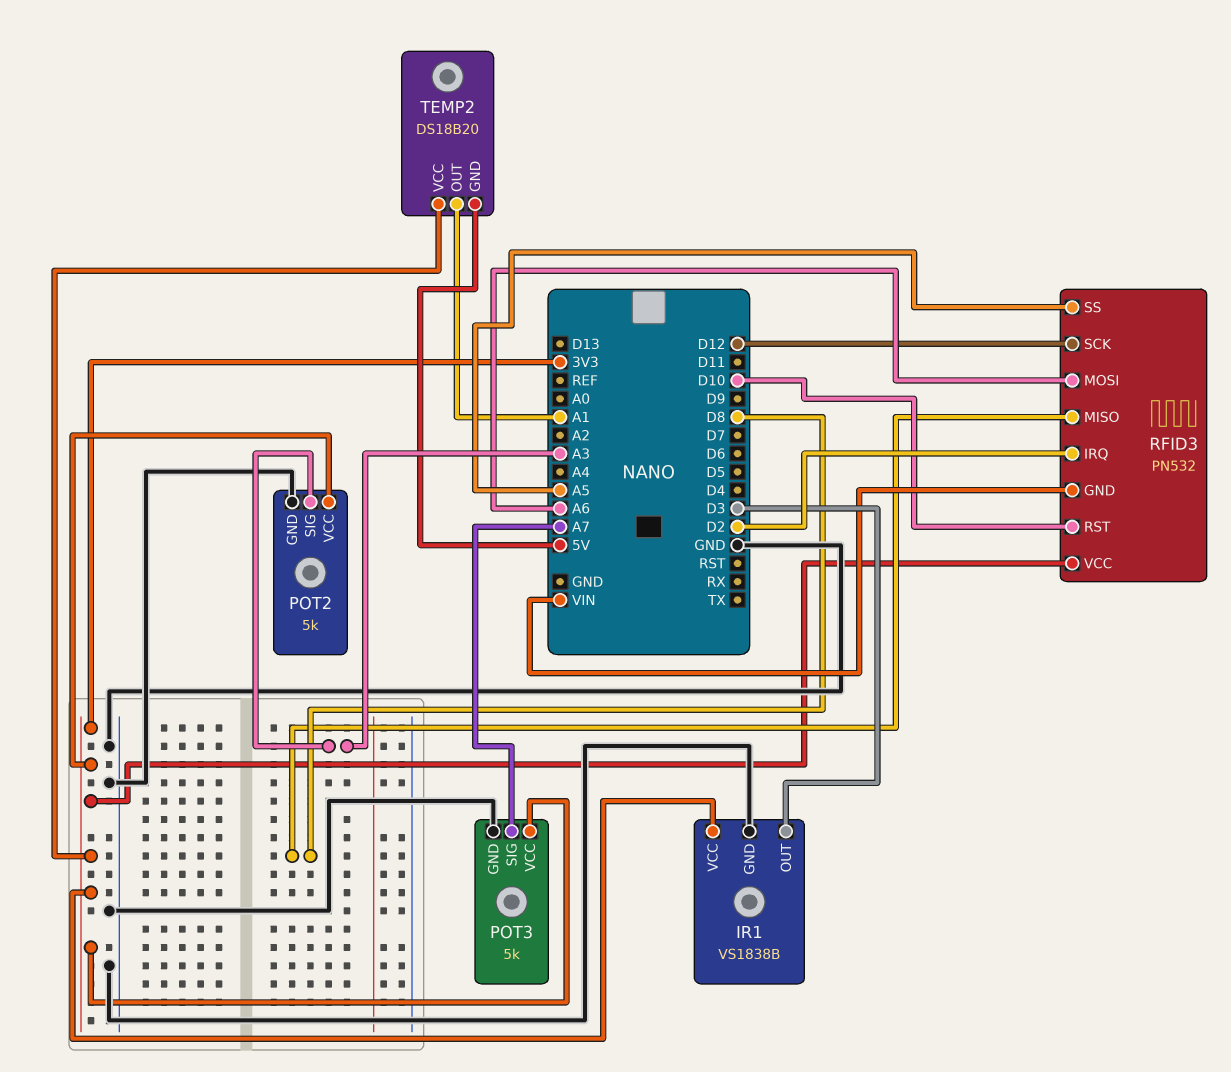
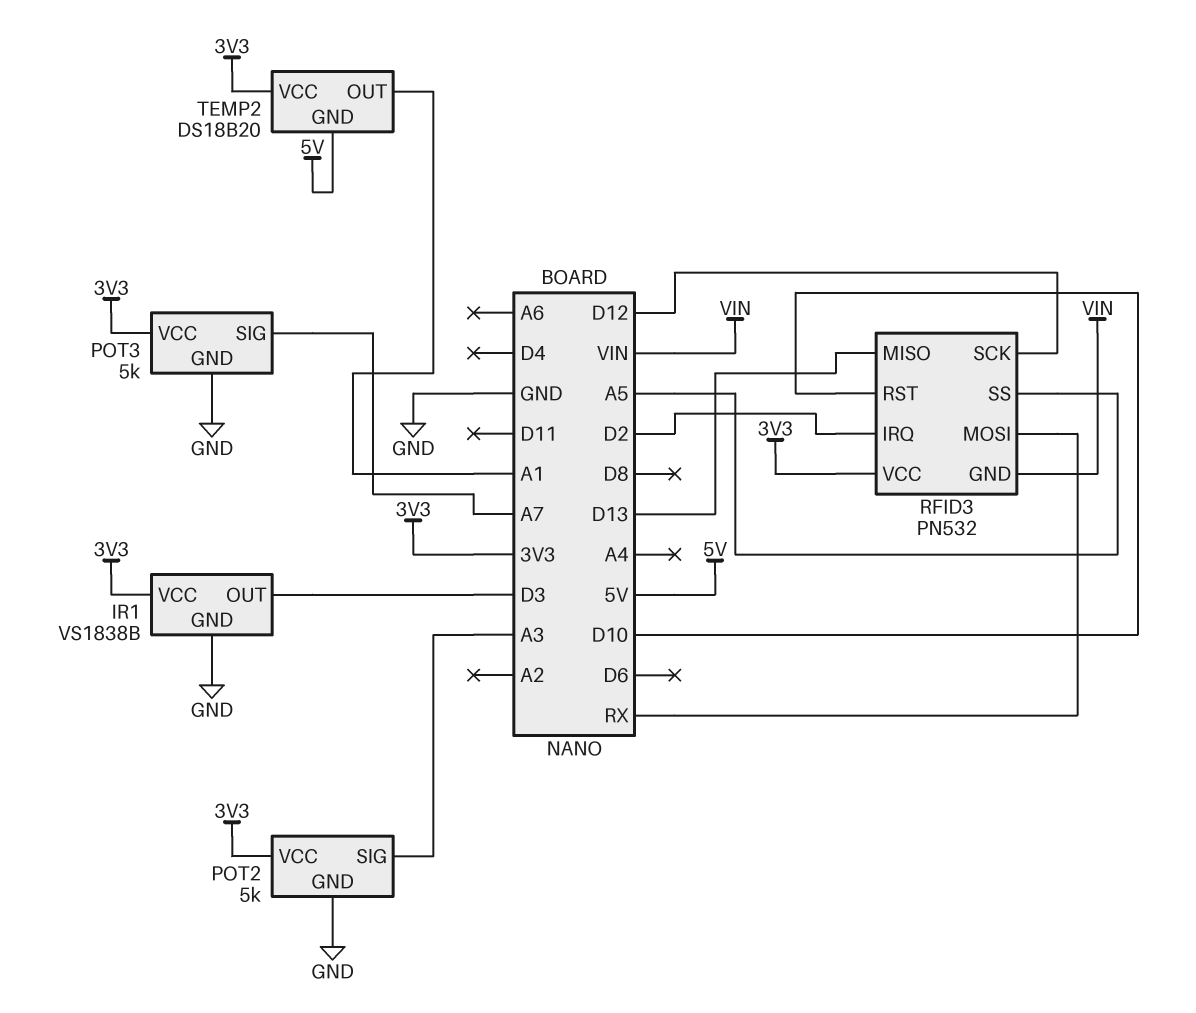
RFID3 pin MISO: D8 -> D13
RFID3 pin MOSI: A6 -> RX

